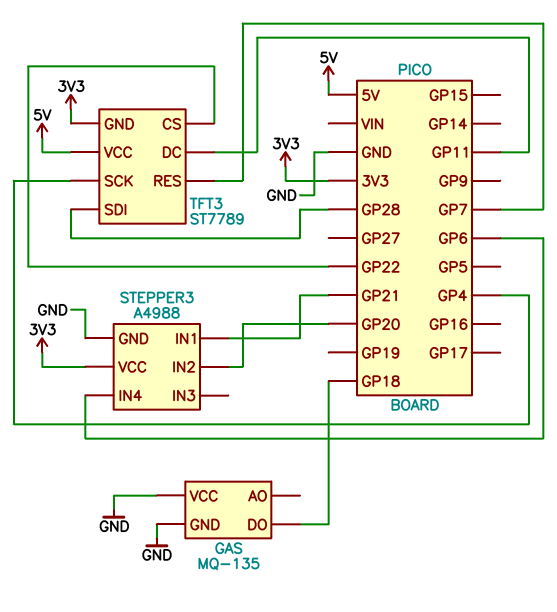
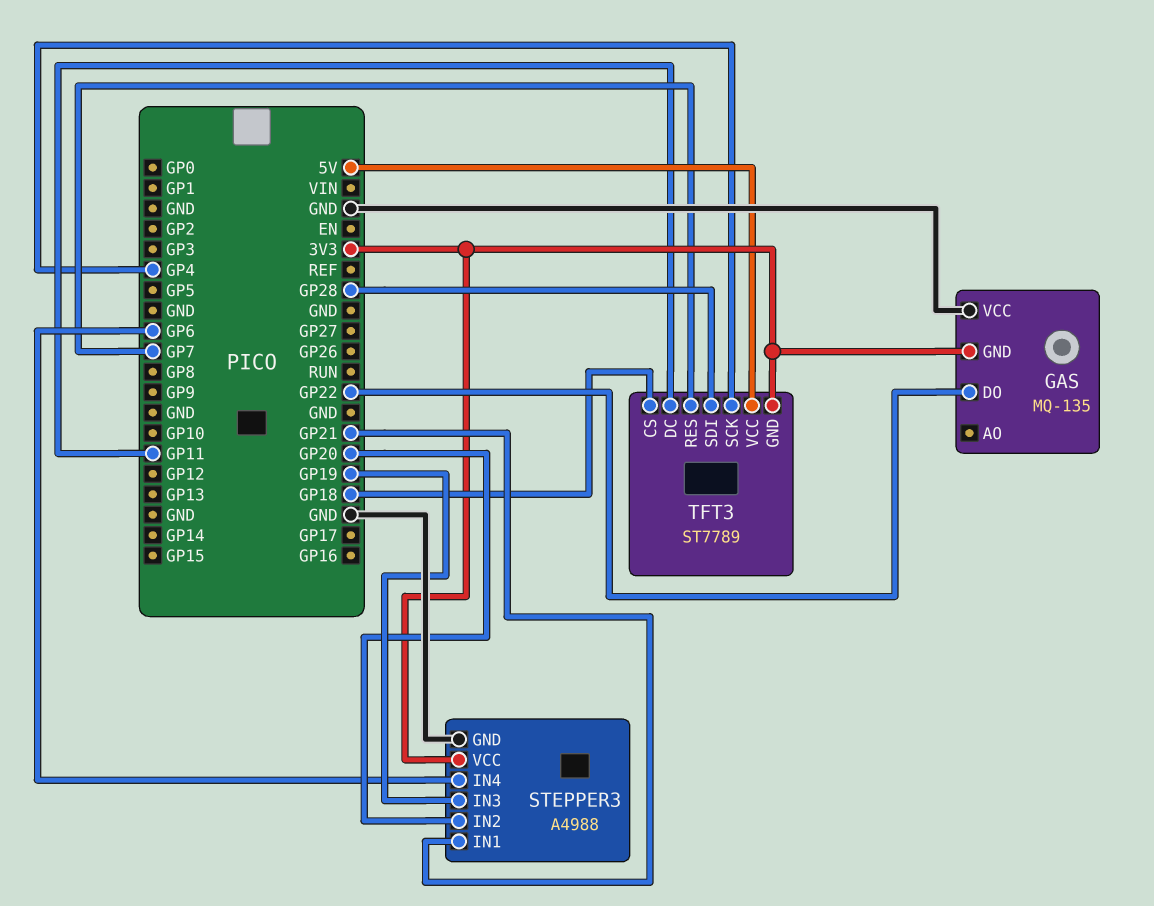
GAS pin DO: GP18 -> GP22
GAS pin GND: GND -> 3V3
STEPPER3 pin IN3: none -> GP19
TFT3 pin CS: GP22 -> GP18

